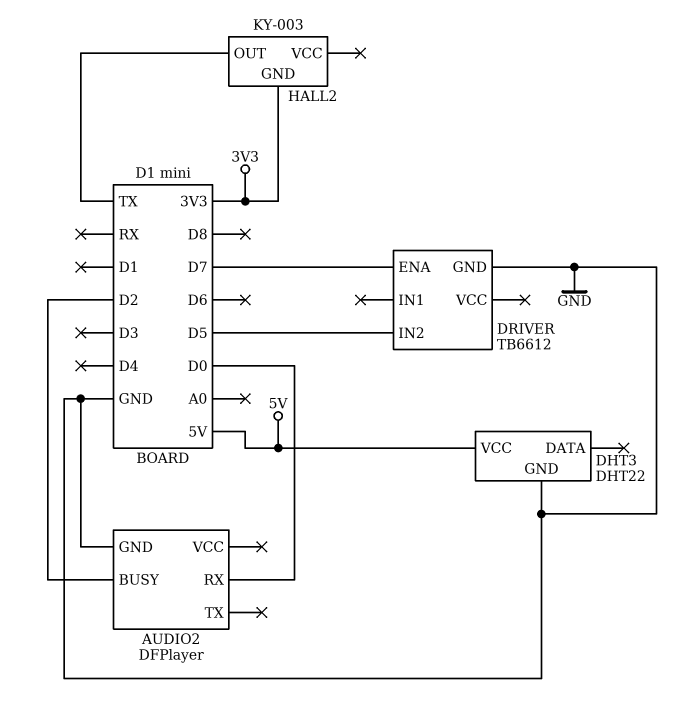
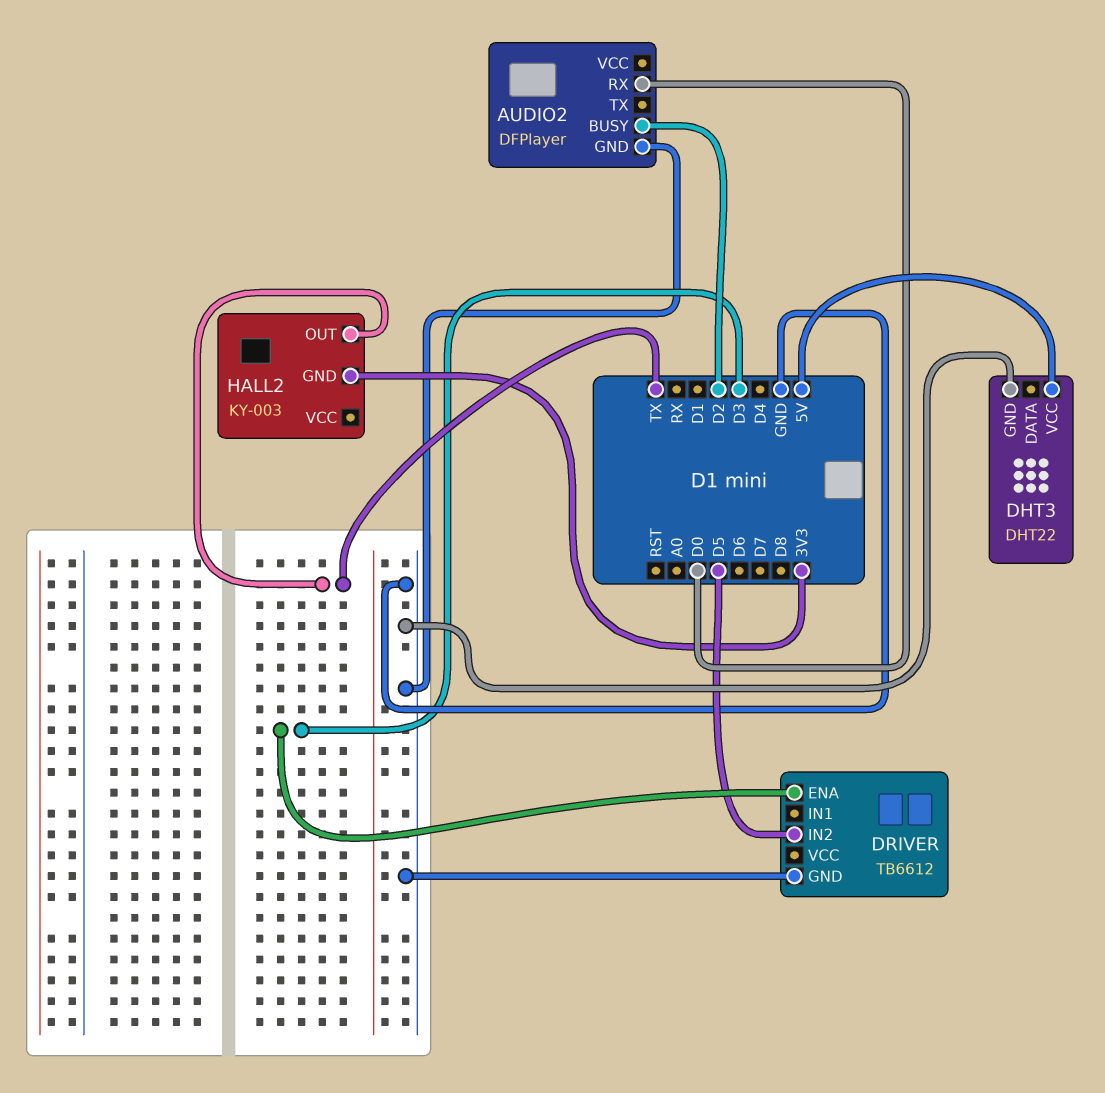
DRIVER pin ENA: D7 -> D3

